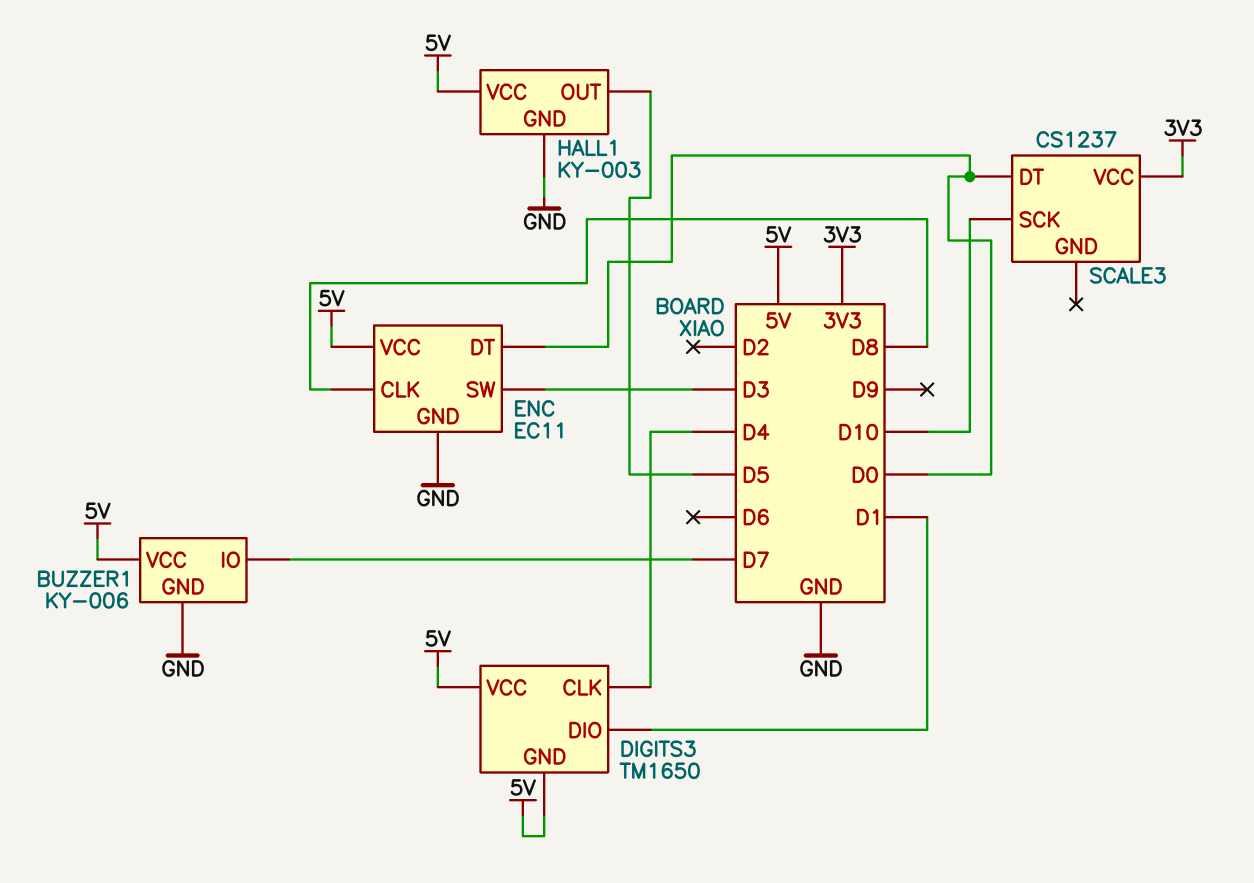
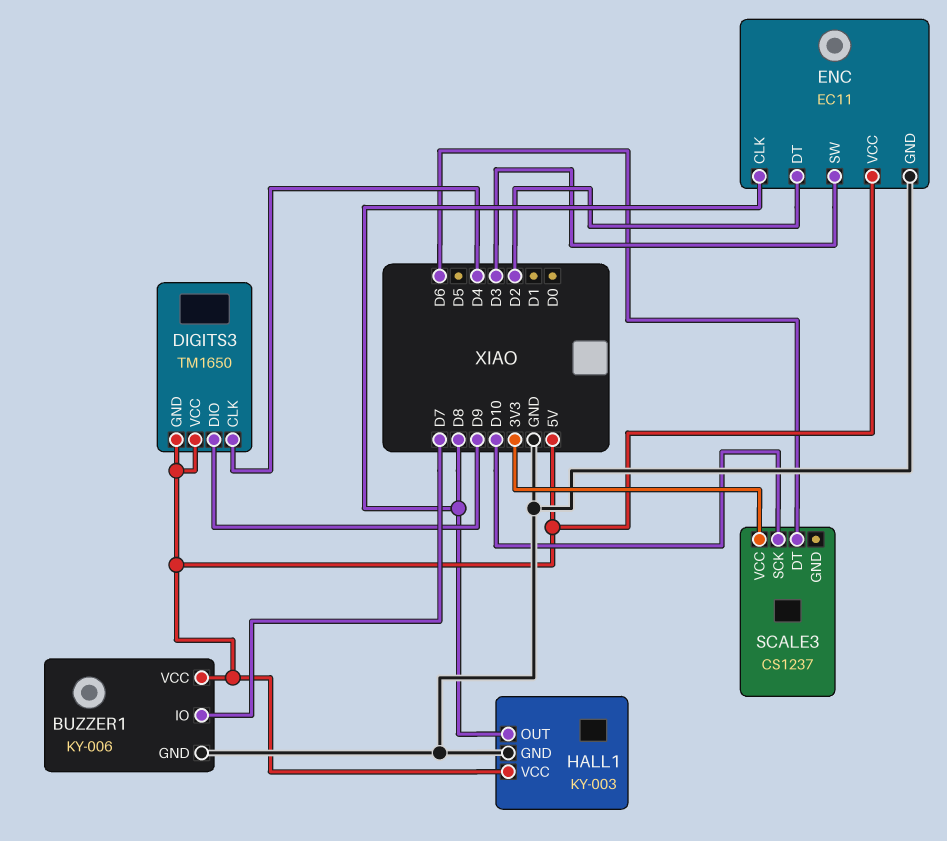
DIGITS3 pin DIO: D1 -> D9
ENC pin DT: D0 -> D2
HALL1 pin OUT: D5 -> D8
SCALE3 pin DT: D0 -> D6

